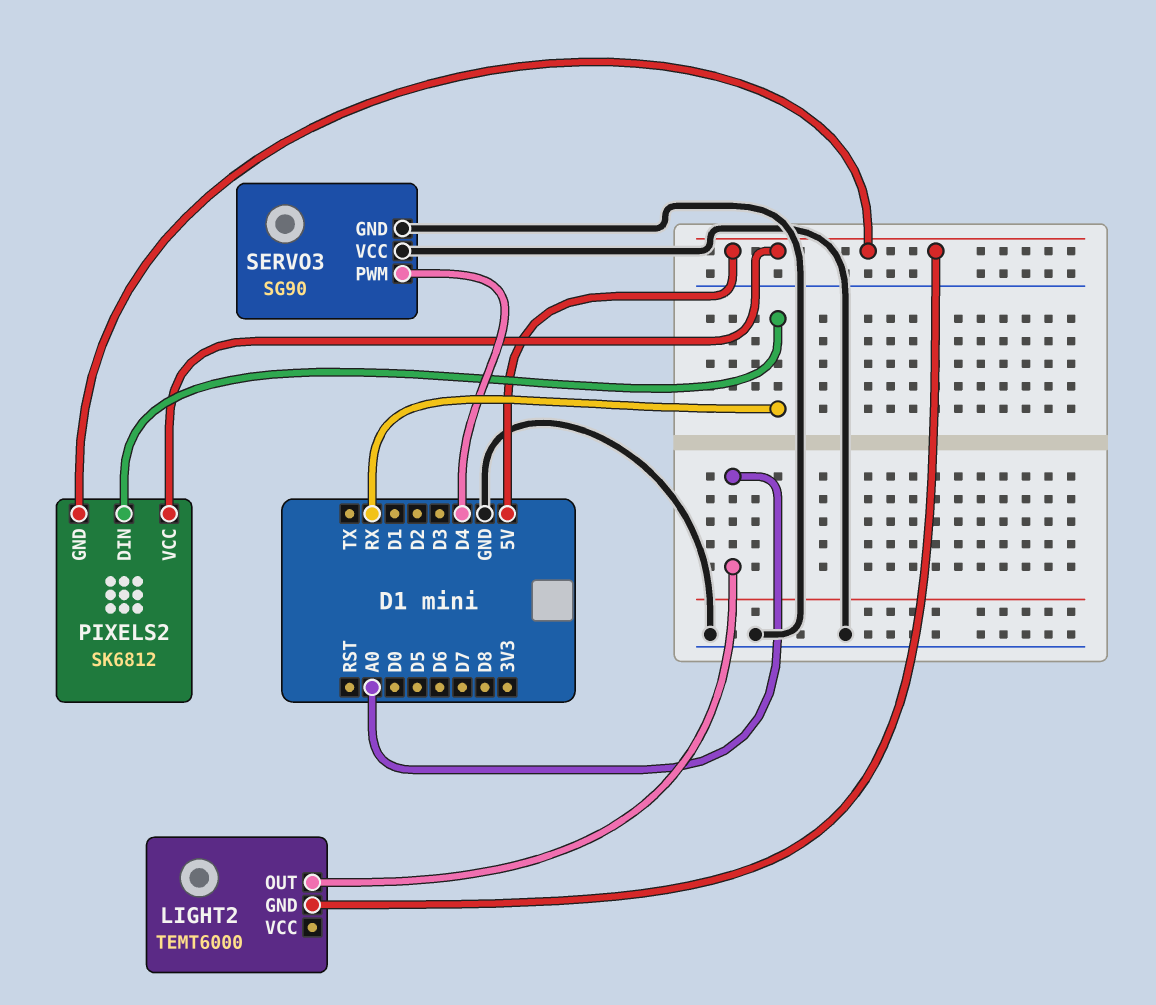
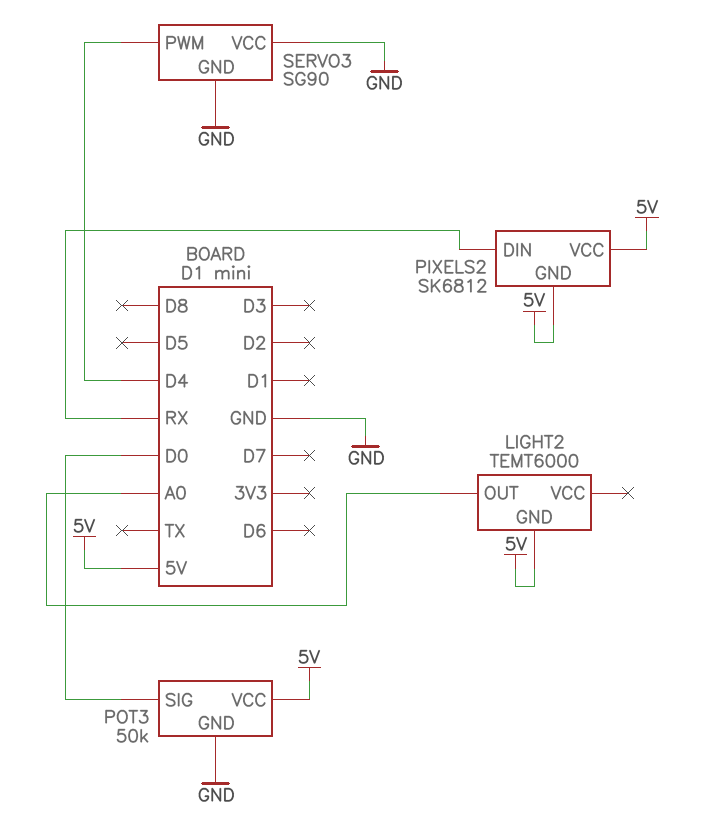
POT3: none -> 50k
POT3 pin GND: none -> GND
POT3 pin SIG: none -> D0
POT3 pin VCC: none -> 5V

